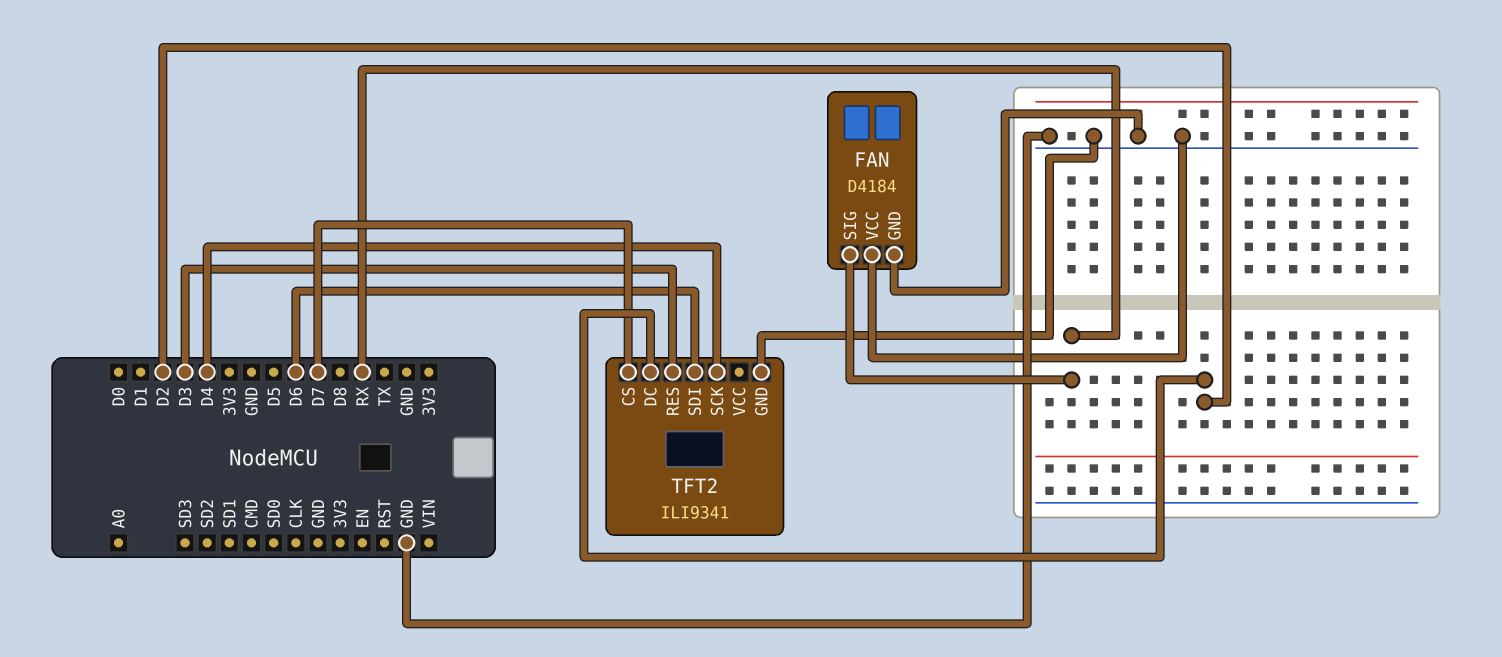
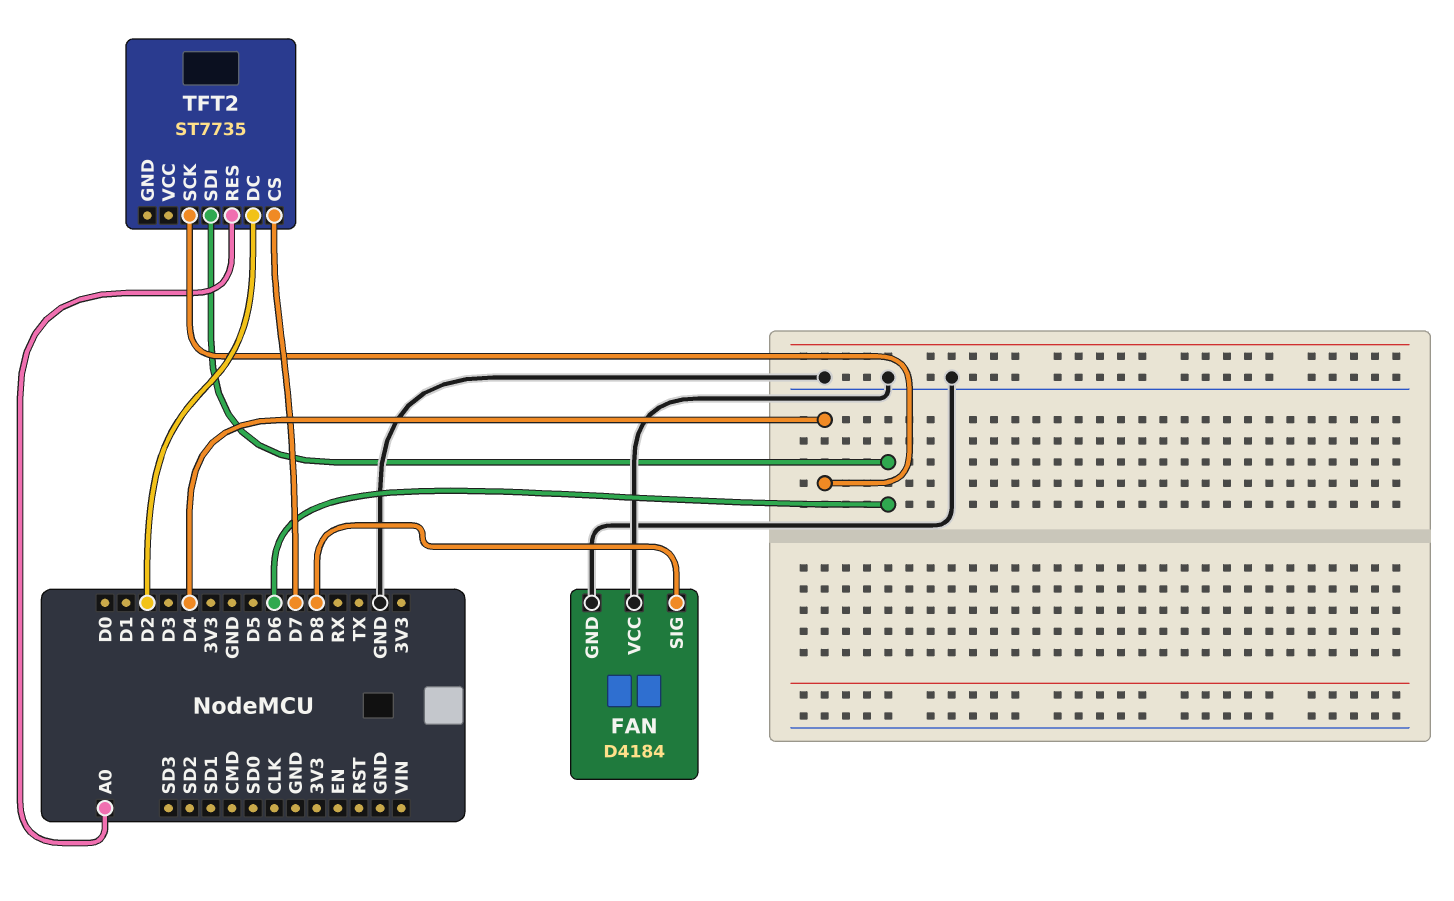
FAN pin SIG: RX -> D8
TFT2: ILI9341 -> ST7735
TFT2 pin GND: GND -> none
TFT2 pin RES: D3 -> A0

